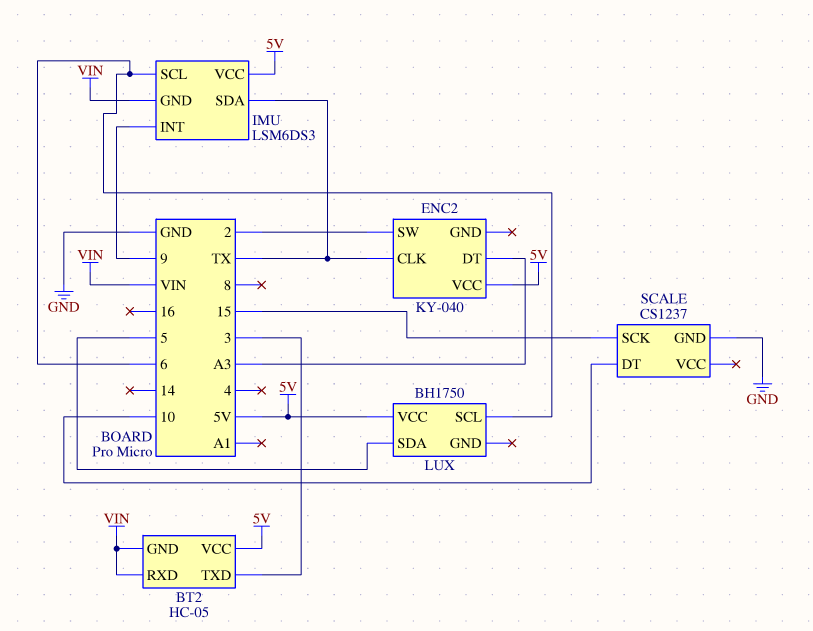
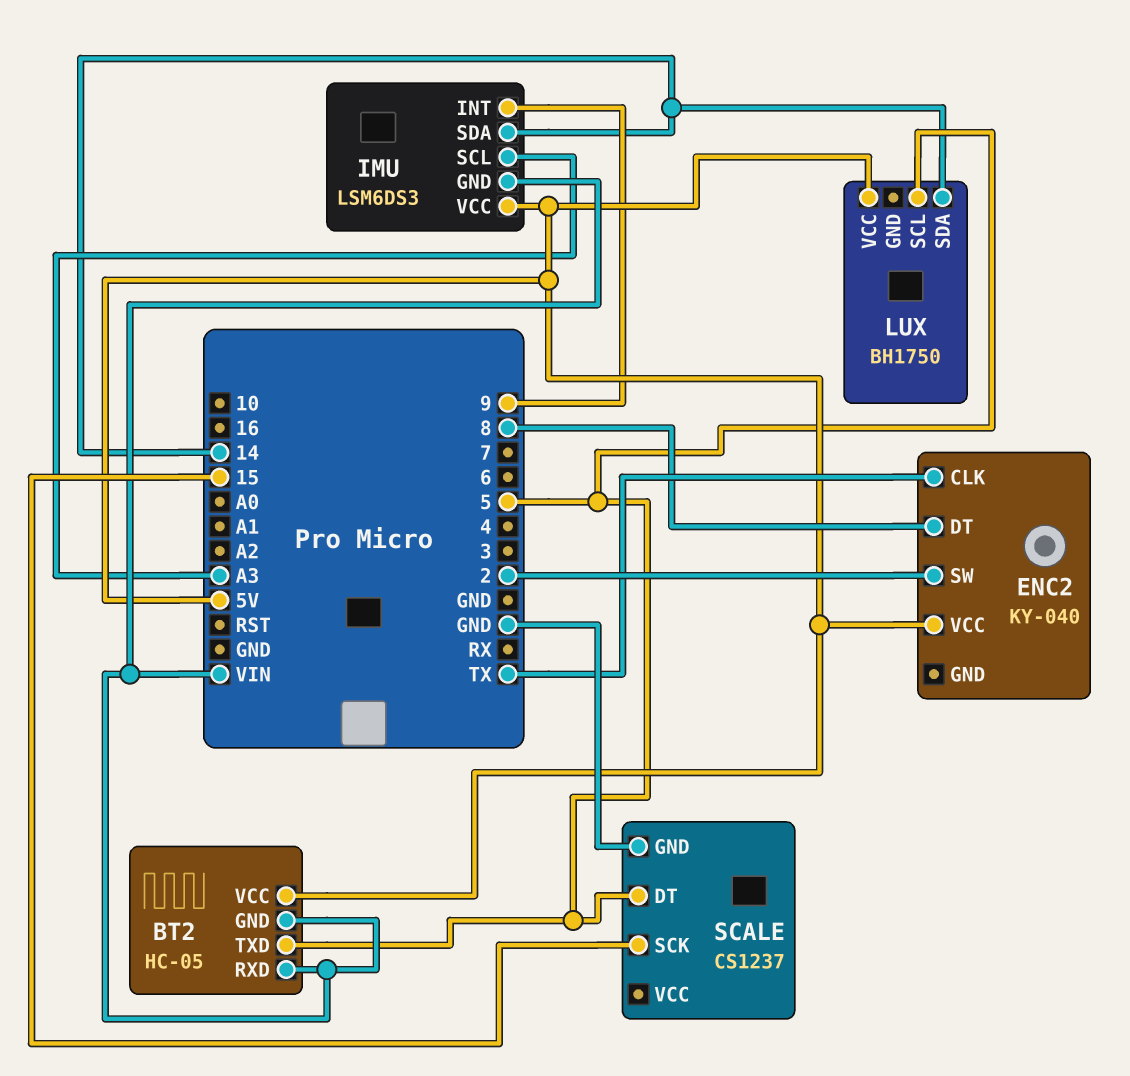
BT2 pin TXD: 3 -> 5
ENC2 pin DT: A3 -> 8
IMU pin SCL: 6 -> A3
IMU pin SDA: TX -> 14
LUX pin SCL: 6 -> 5
LUX pin SDA: 5 -> 14
SCALE pin DT: 10 -> 5

